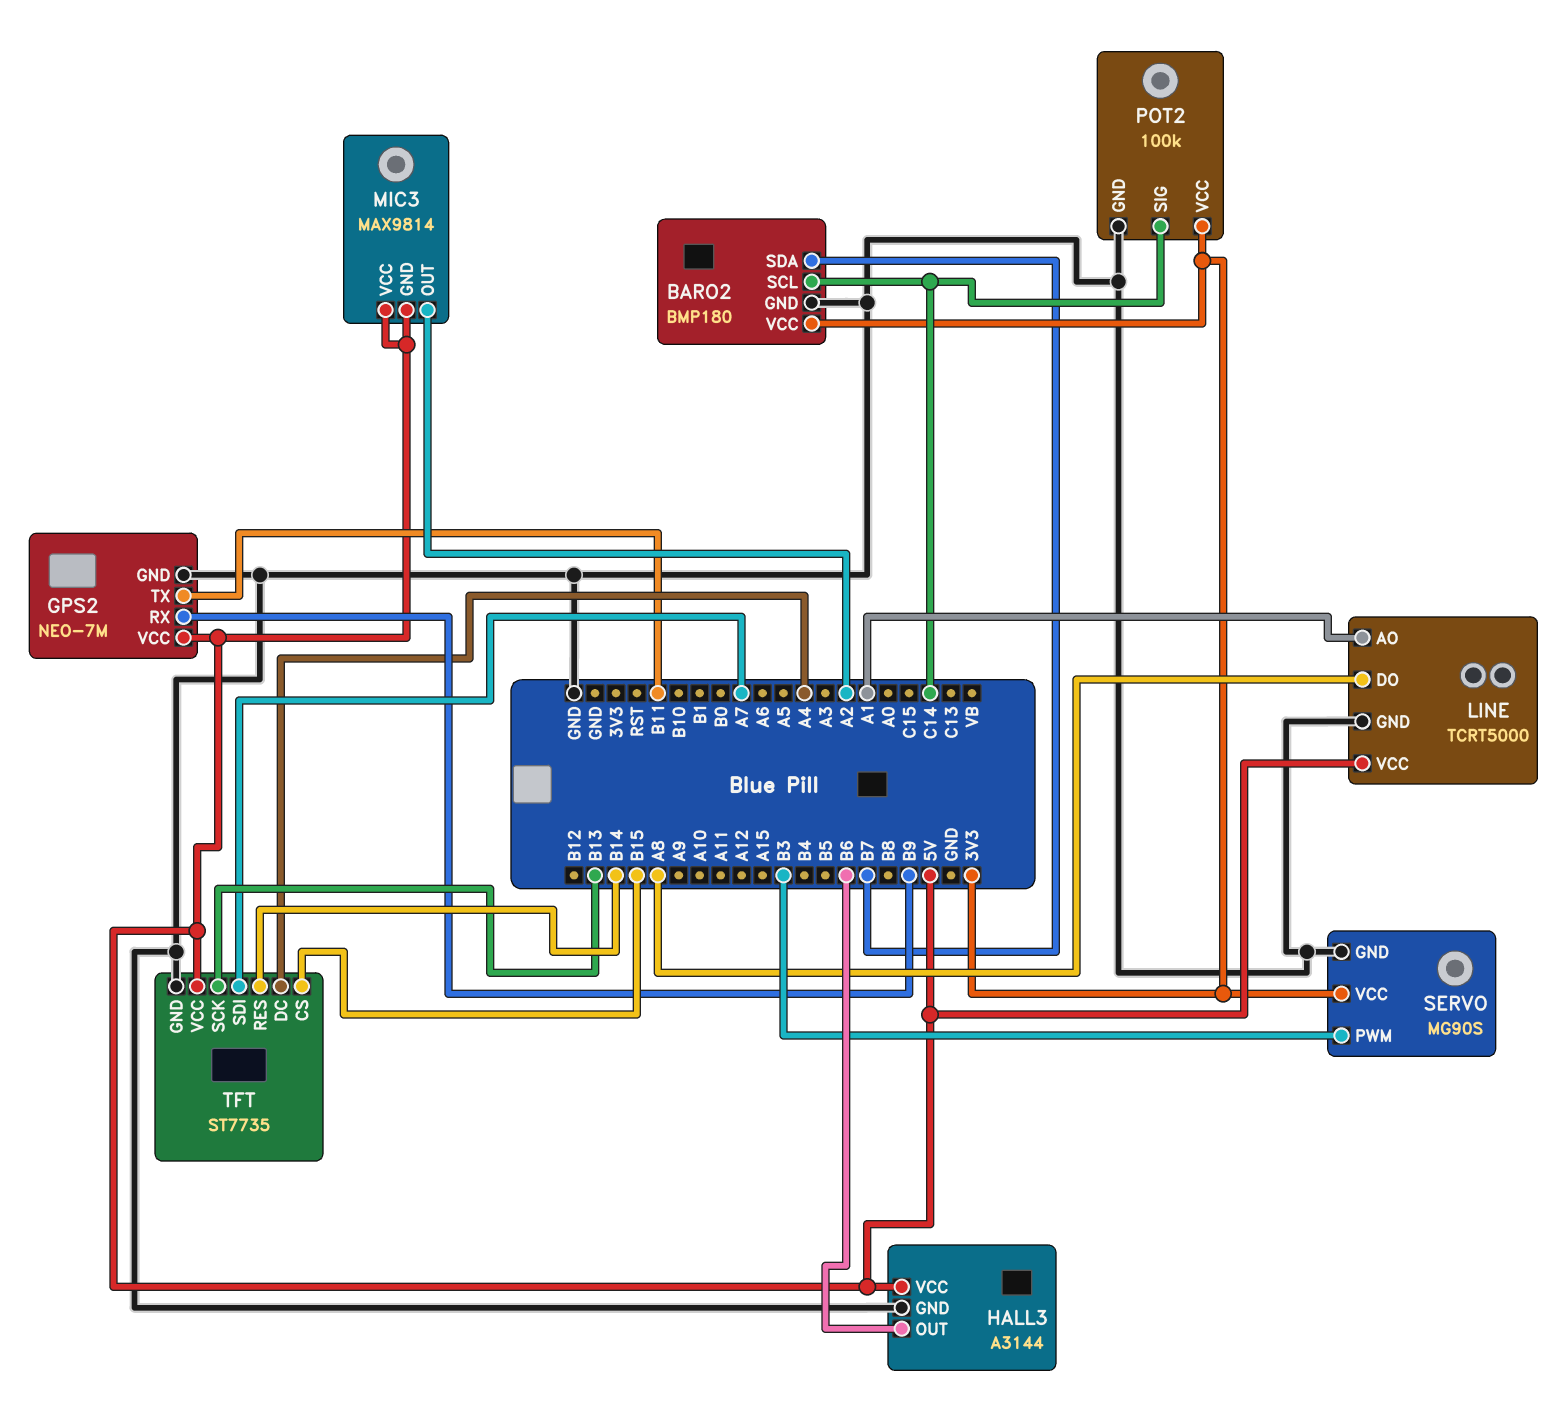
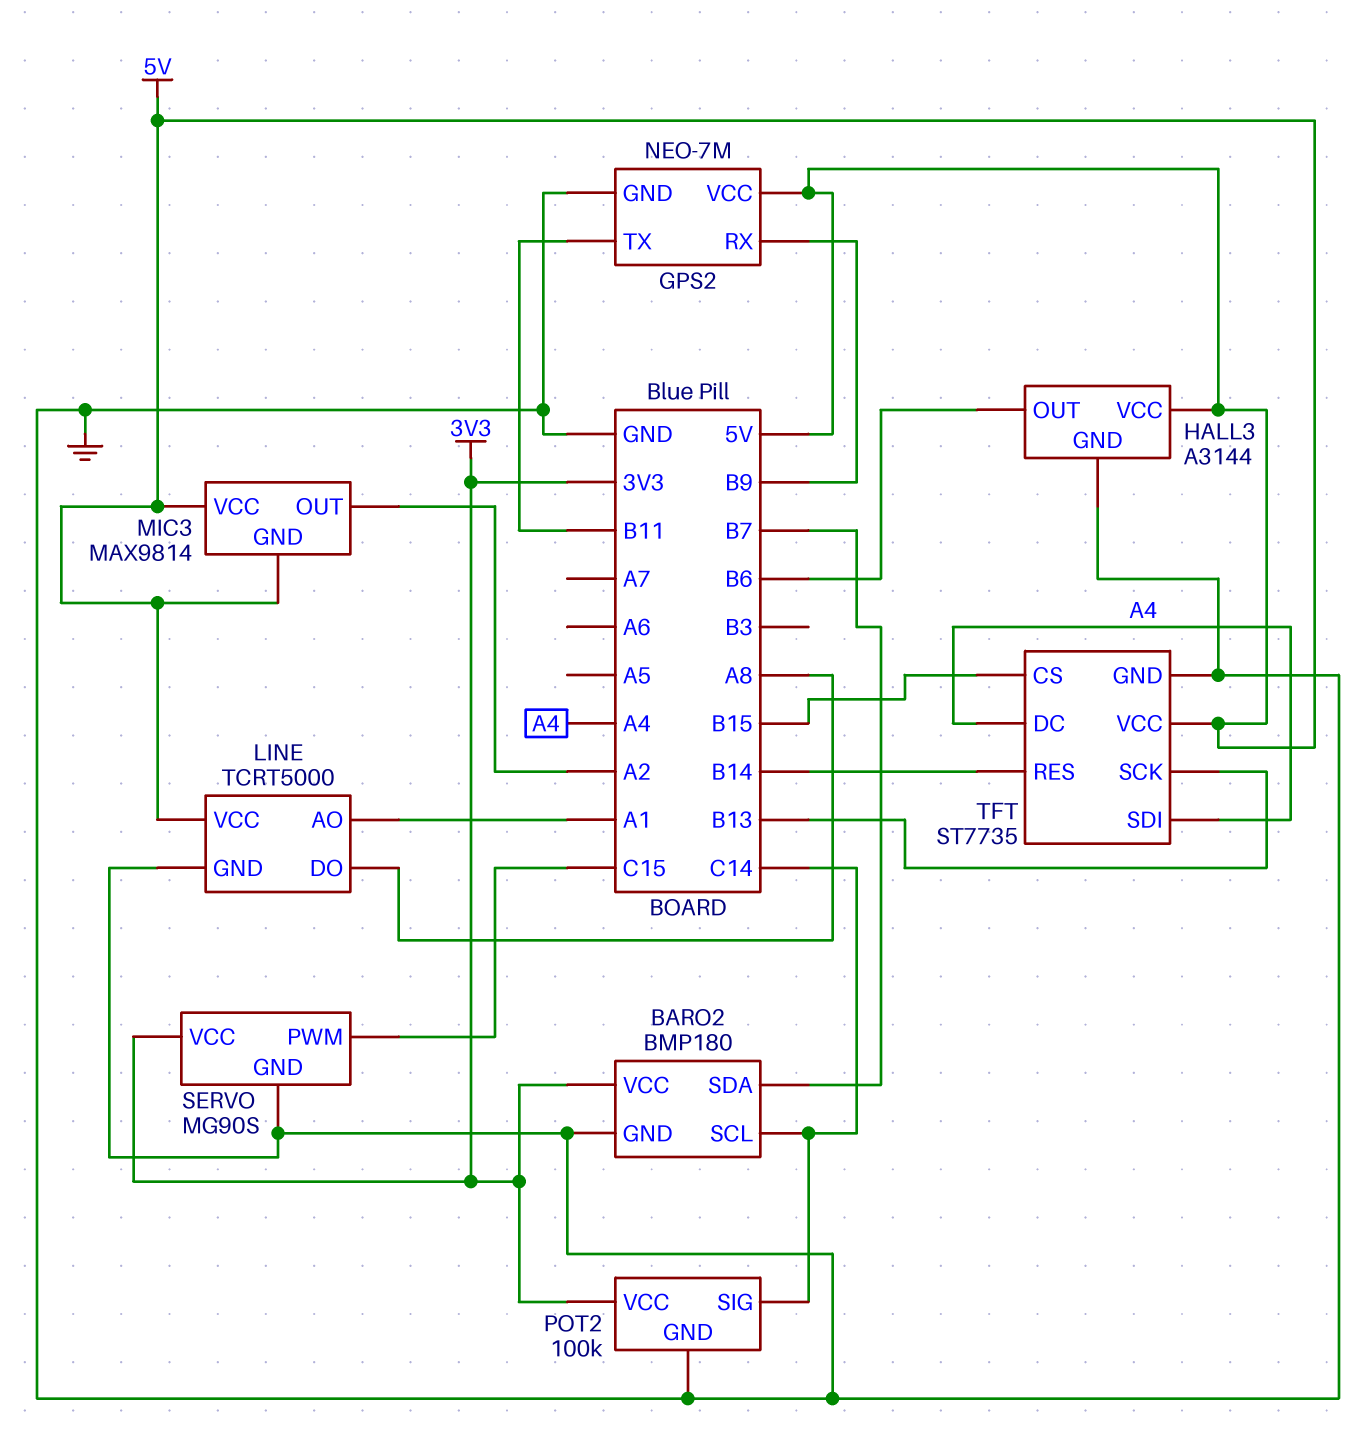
SERVO pin PWM: B3 -> C15
TFT pin SDI: A7 -> A4

